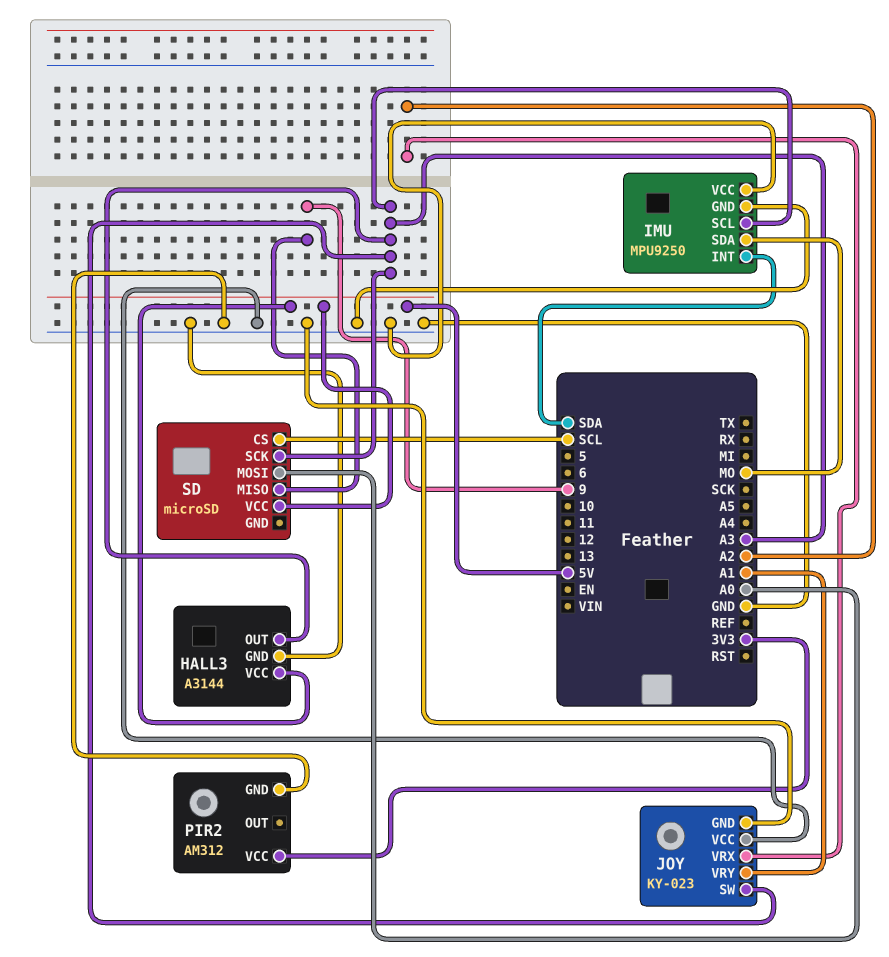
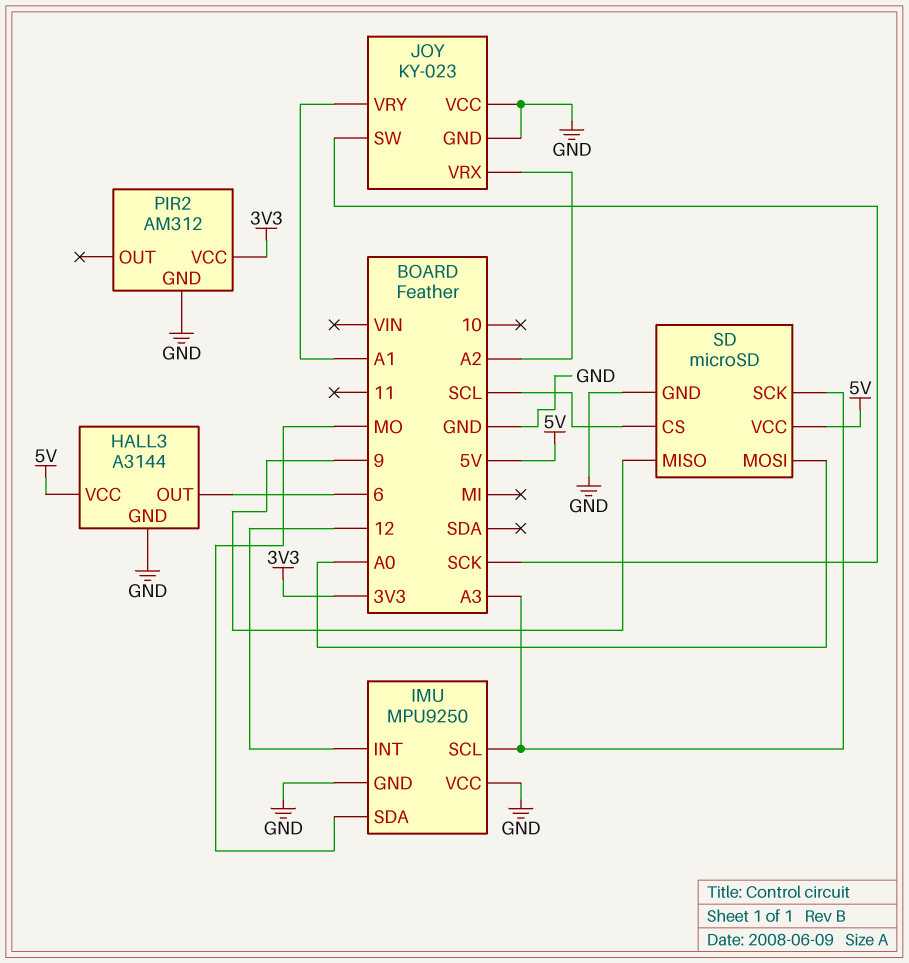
HALL3 pin OUT: A3 -> 6
IMU pin INT: SDA -> 12
JOY pin SW: A3 -> SCK
SD pin GND: none -> GND

